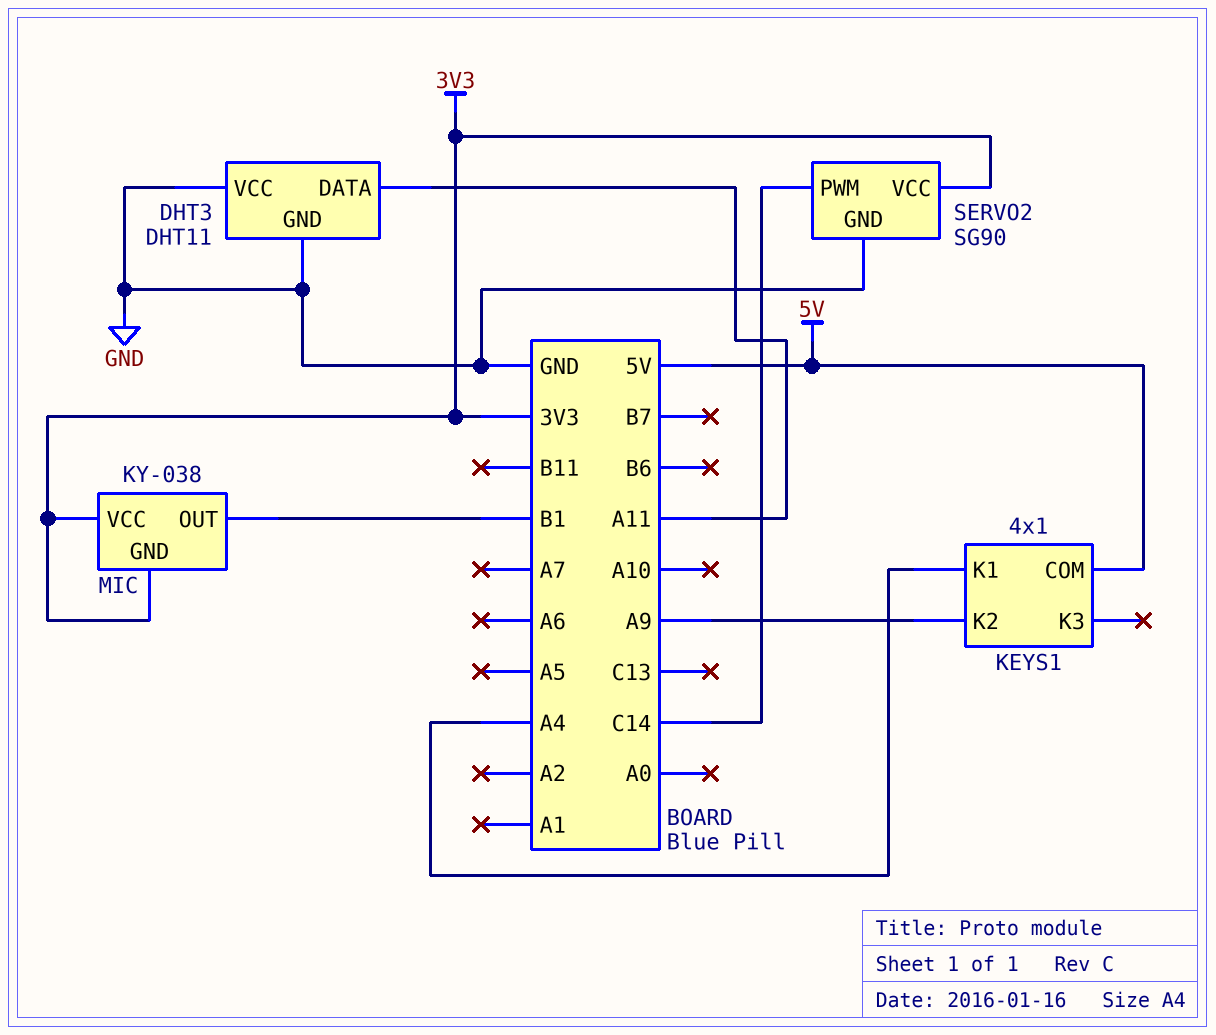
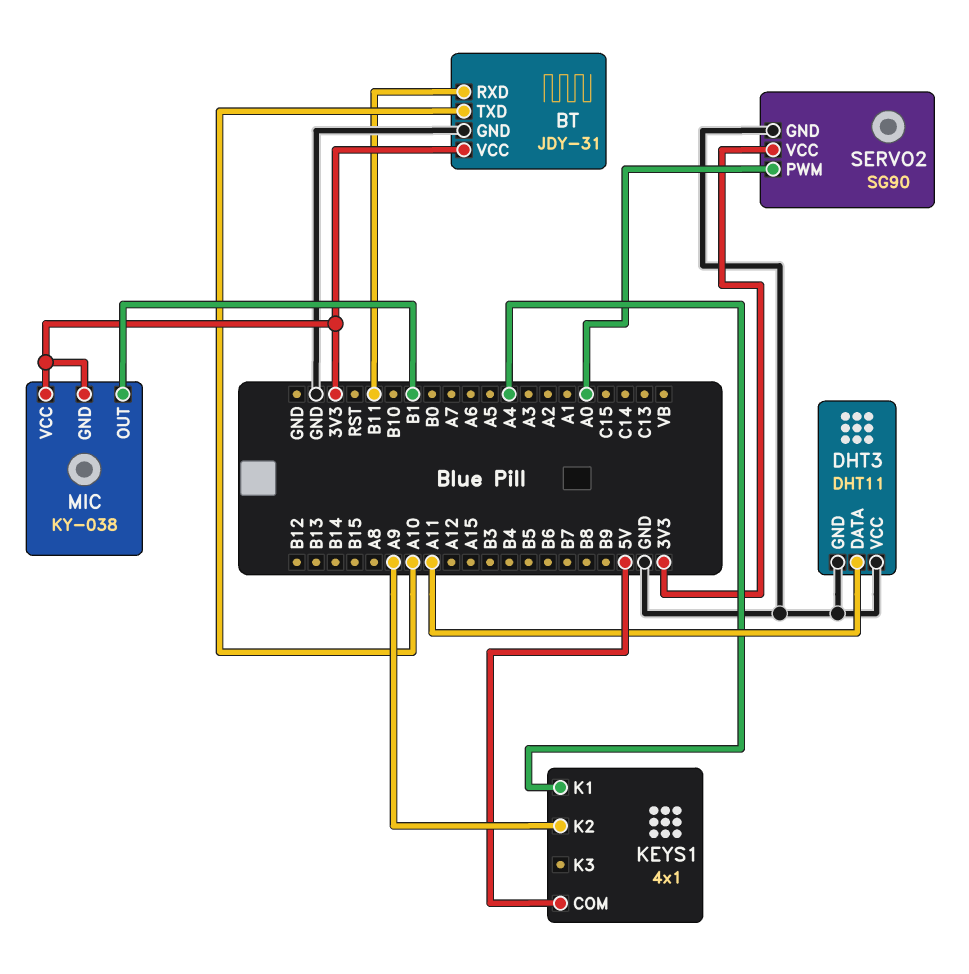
BT: none -> JDY-31
BT pin GND: none -> GND
BT pin RXD: none -> B11
BT pin TXD: none -> A10
BT pin VCC: none -> 3V3
SERVO2 pin PWM: C14 -> A0

